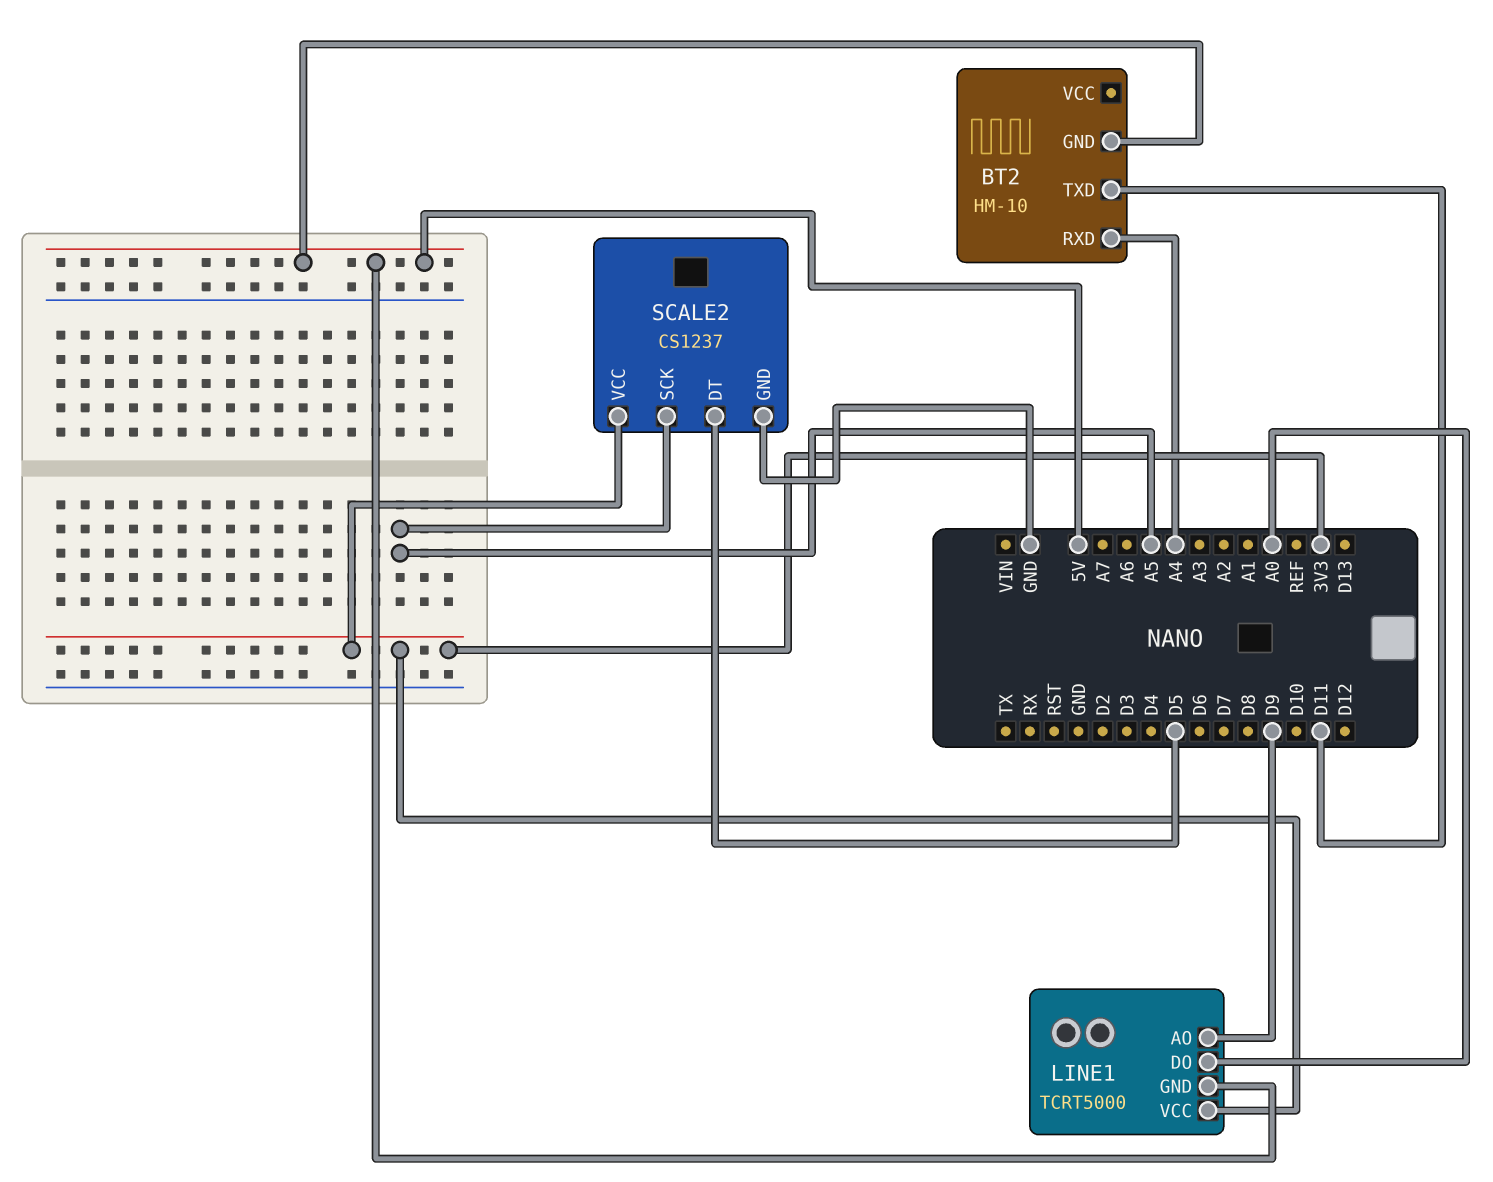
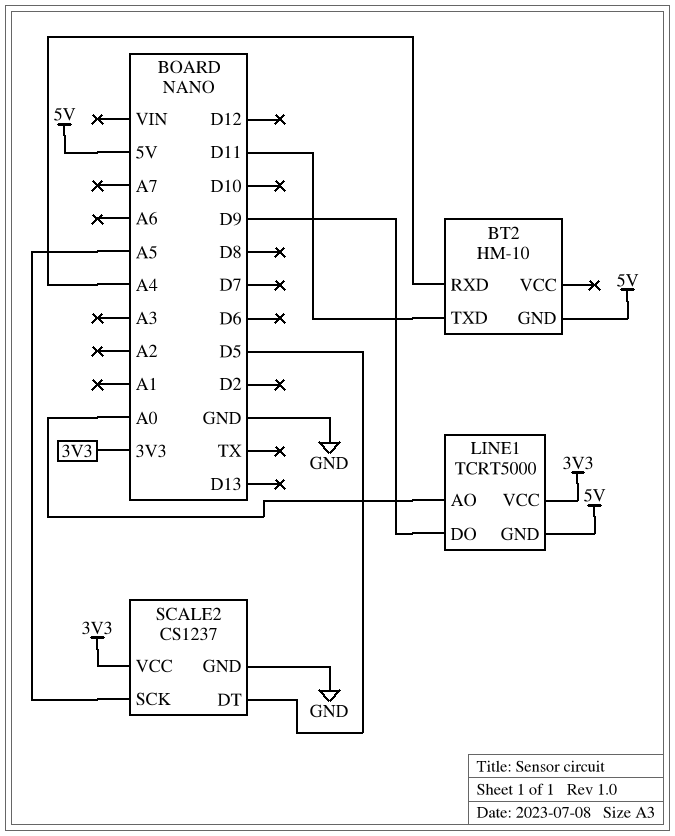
LINE1 pin AO: D9 -> A0
LINE1 pin DO: A0 -> D9

